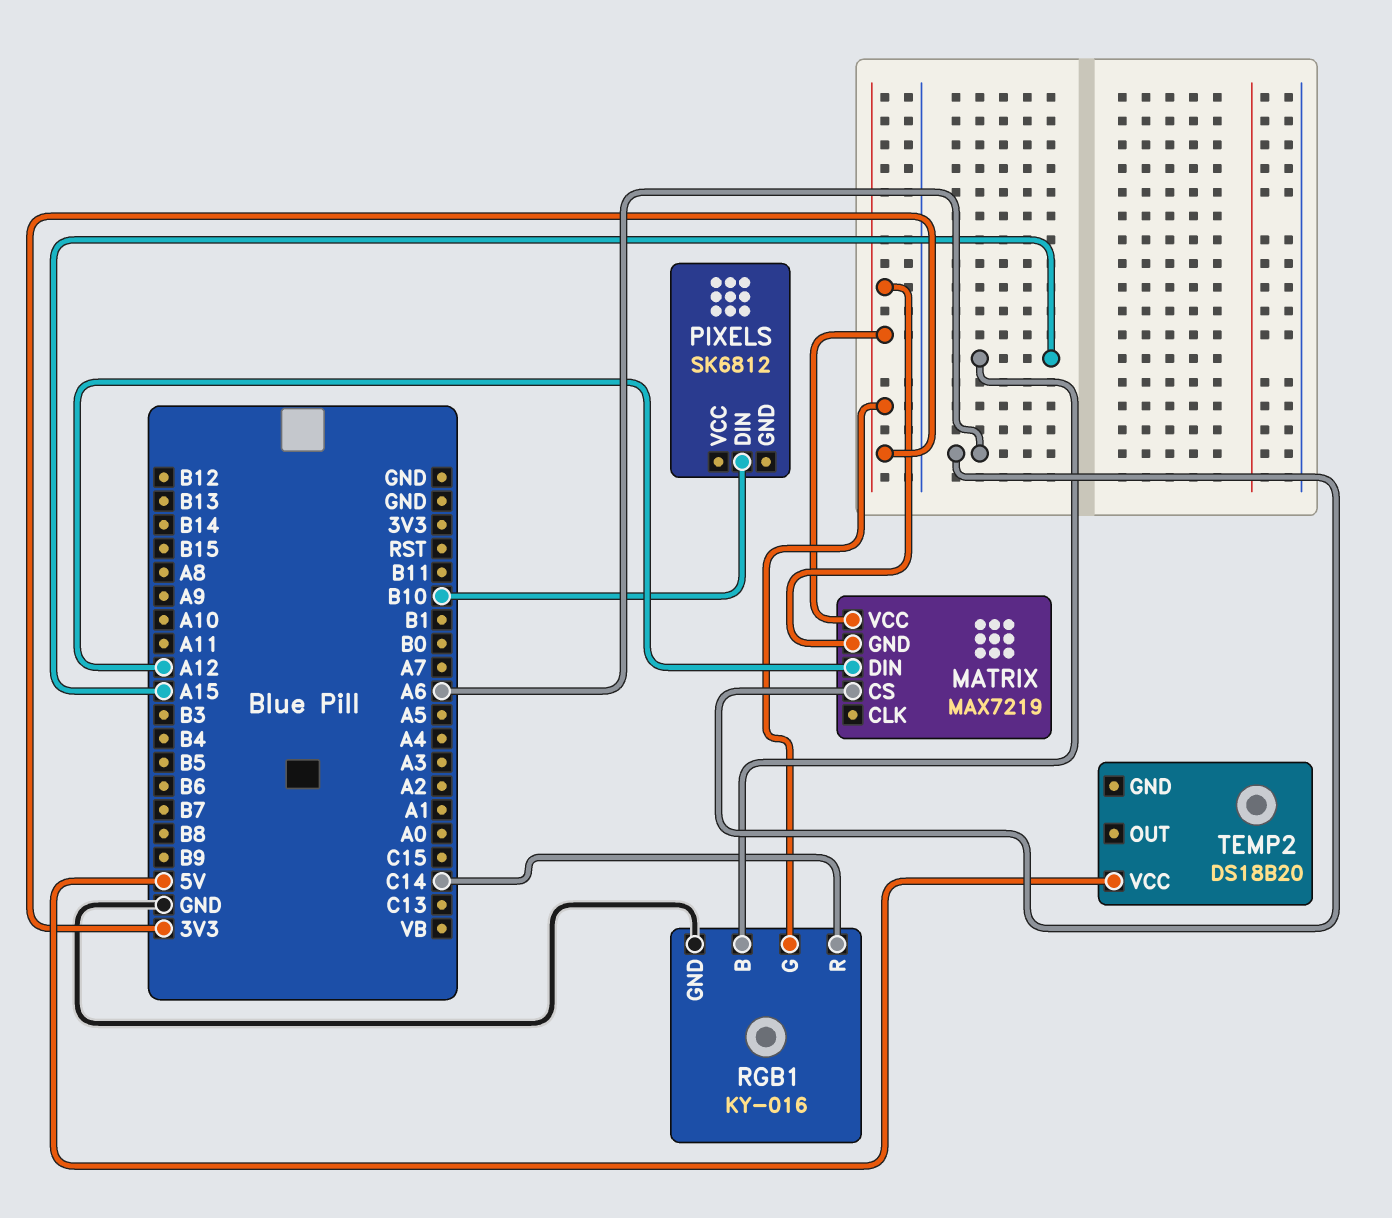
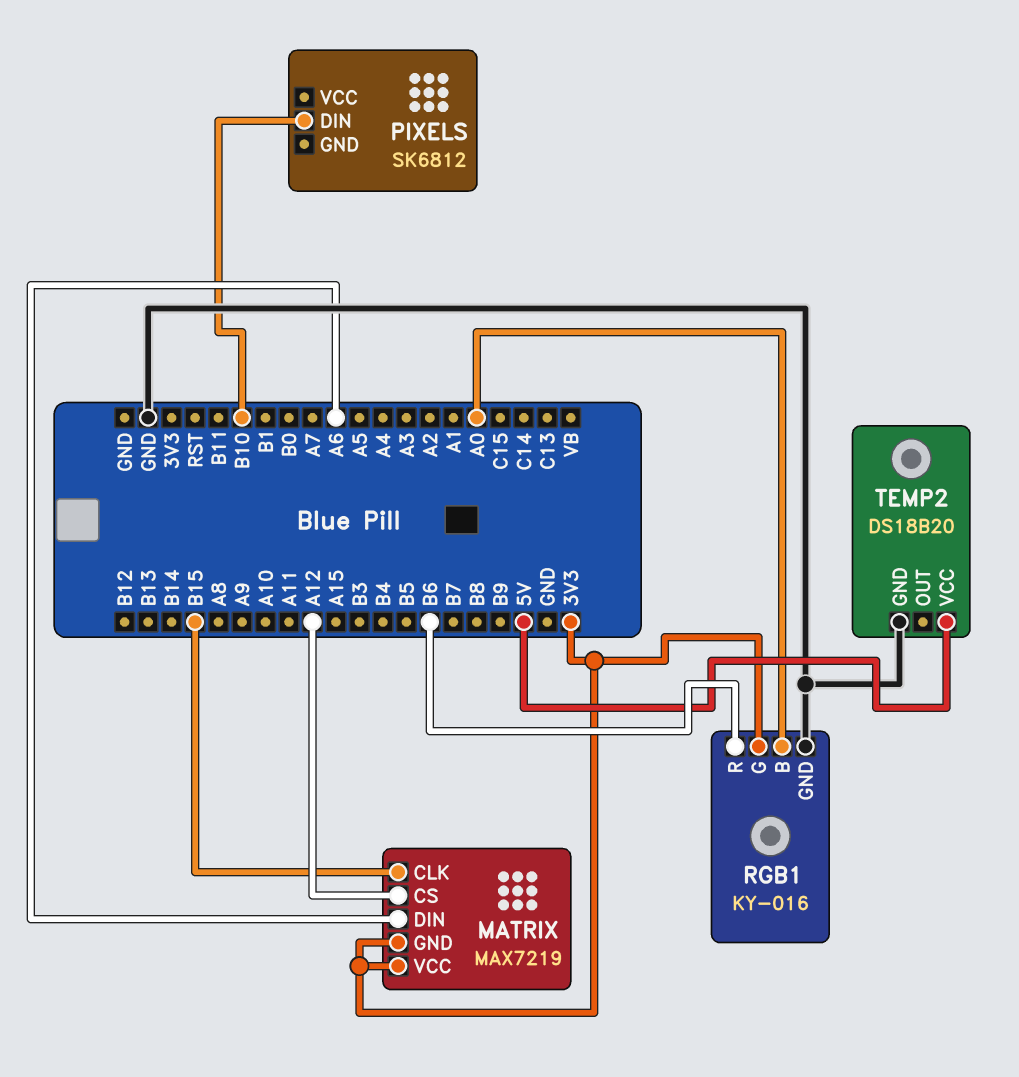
MATRIX pin CLK: none -> B15
MATRIX pin CS: A6 -> A12
MATRIX pin DIN: A12 -> A6
RGB1 pin B: A15 -> A0
RGB1 pin R: C14 -> B6
TEMP2 pin GND: none -> GND

